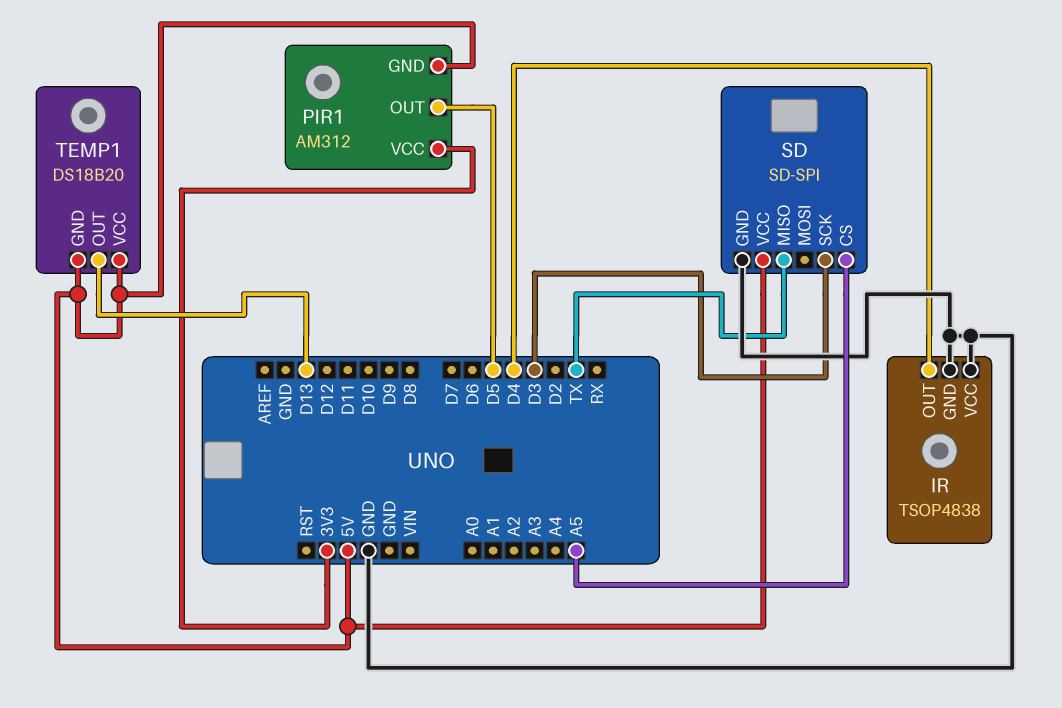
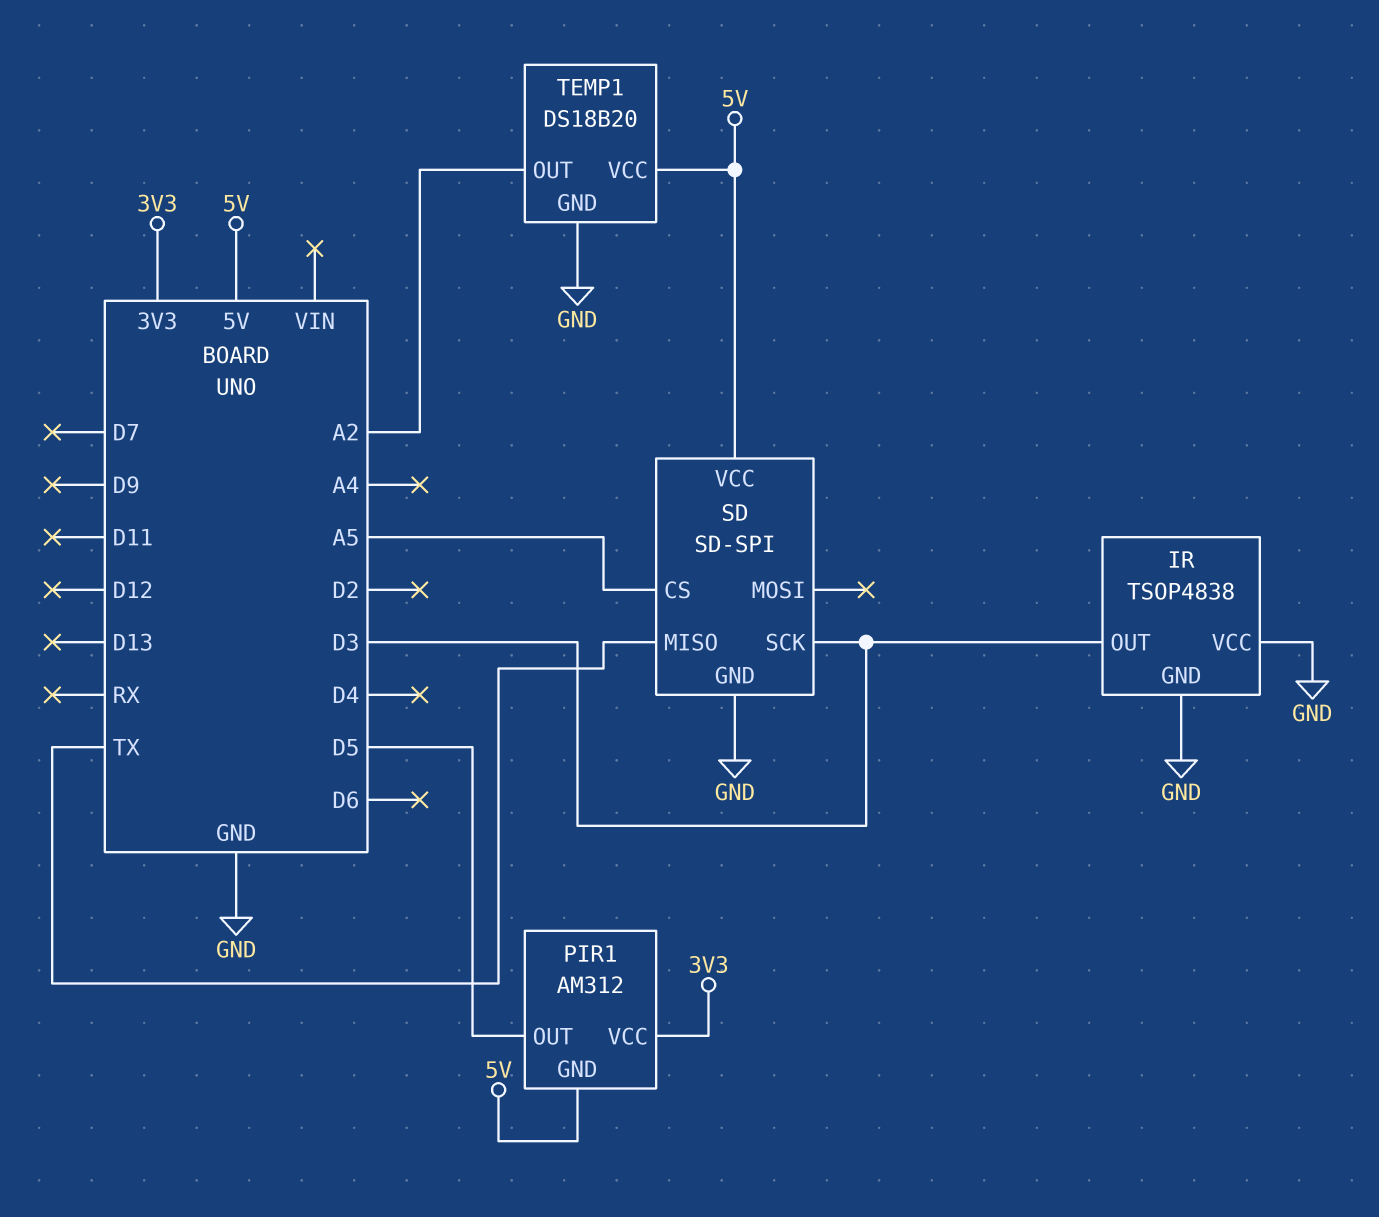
IR pin OUT: D4 -> D3
TEMP1 pin GND: 5V -> GND
TEMP1 pin OUT: D13 -> A2

